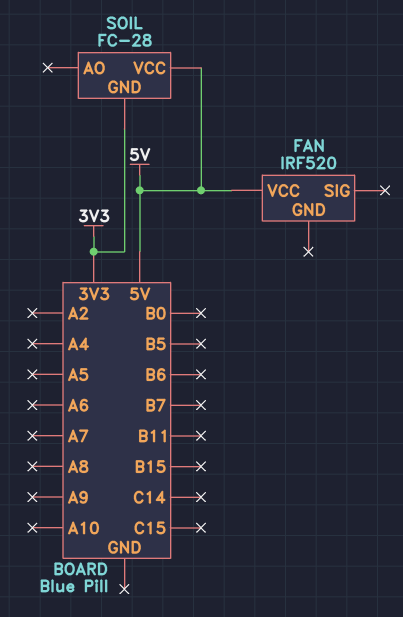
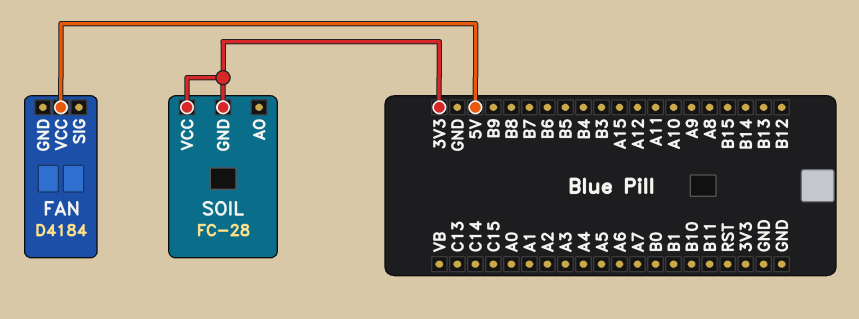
FAN: IRF520 -> D4184
SOIL pin VCC: 5V -> 3V3

